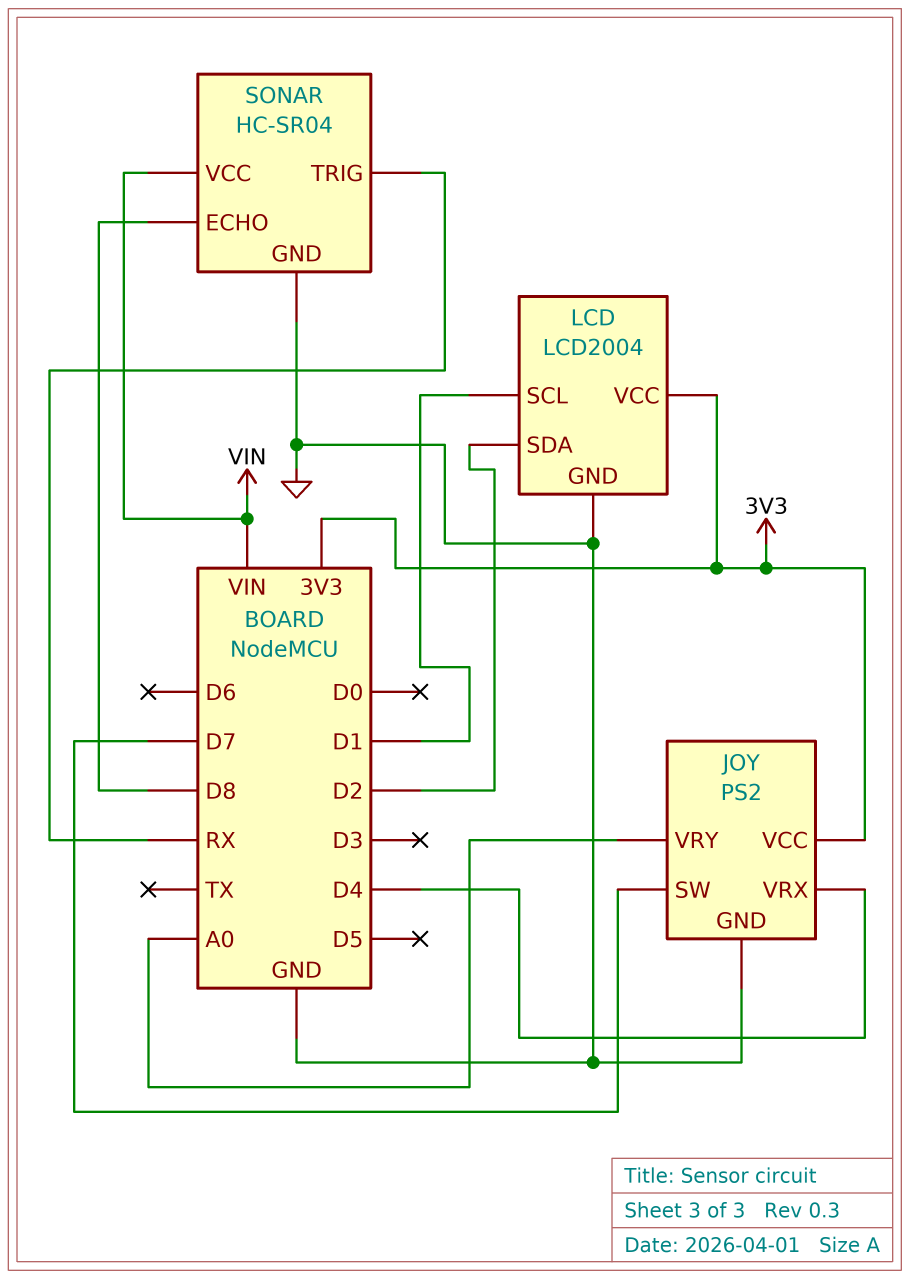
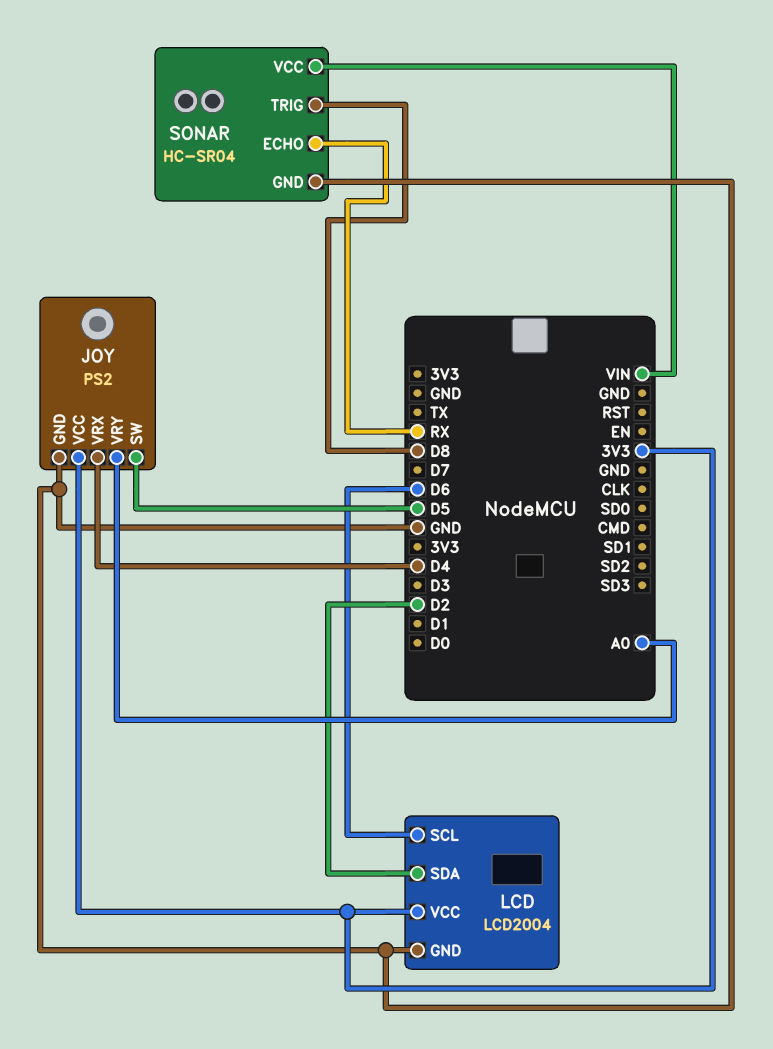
JOY pin SW: D7 -> D5
LCD pin SCL: D1 -> D6
SONAR pin ECHO: D8 -> RX
SONAR pin TRIG: RX -> D8

